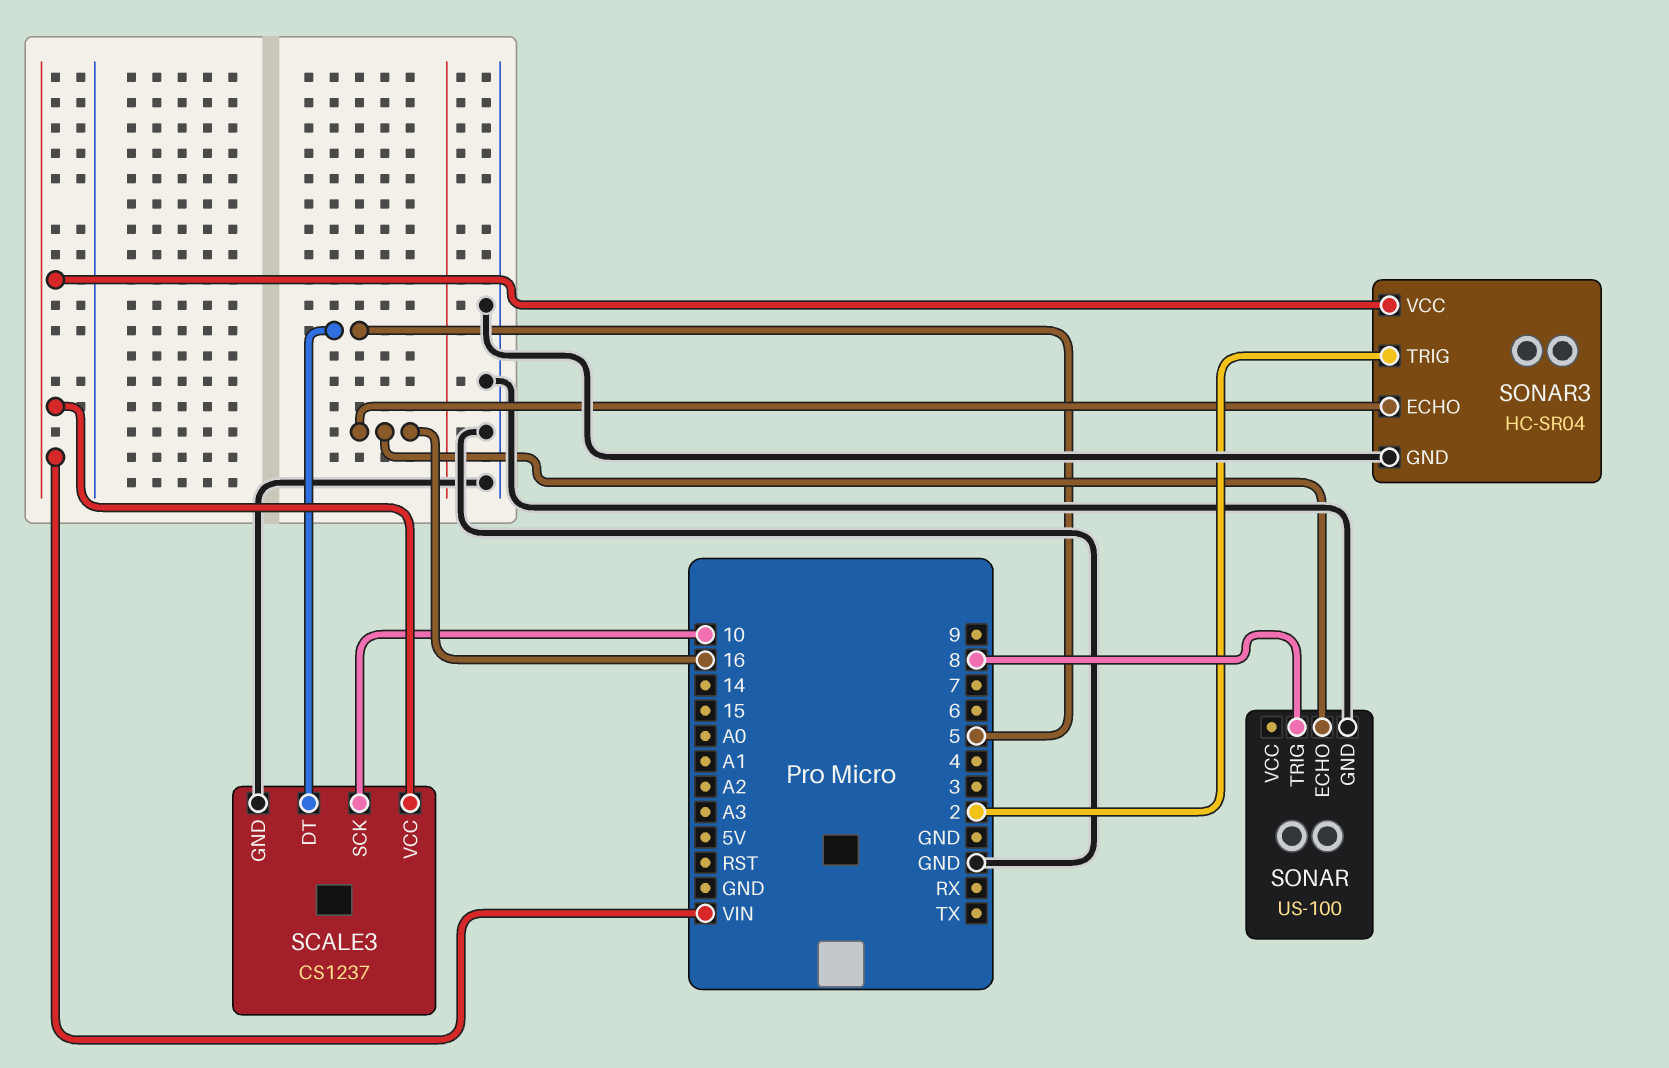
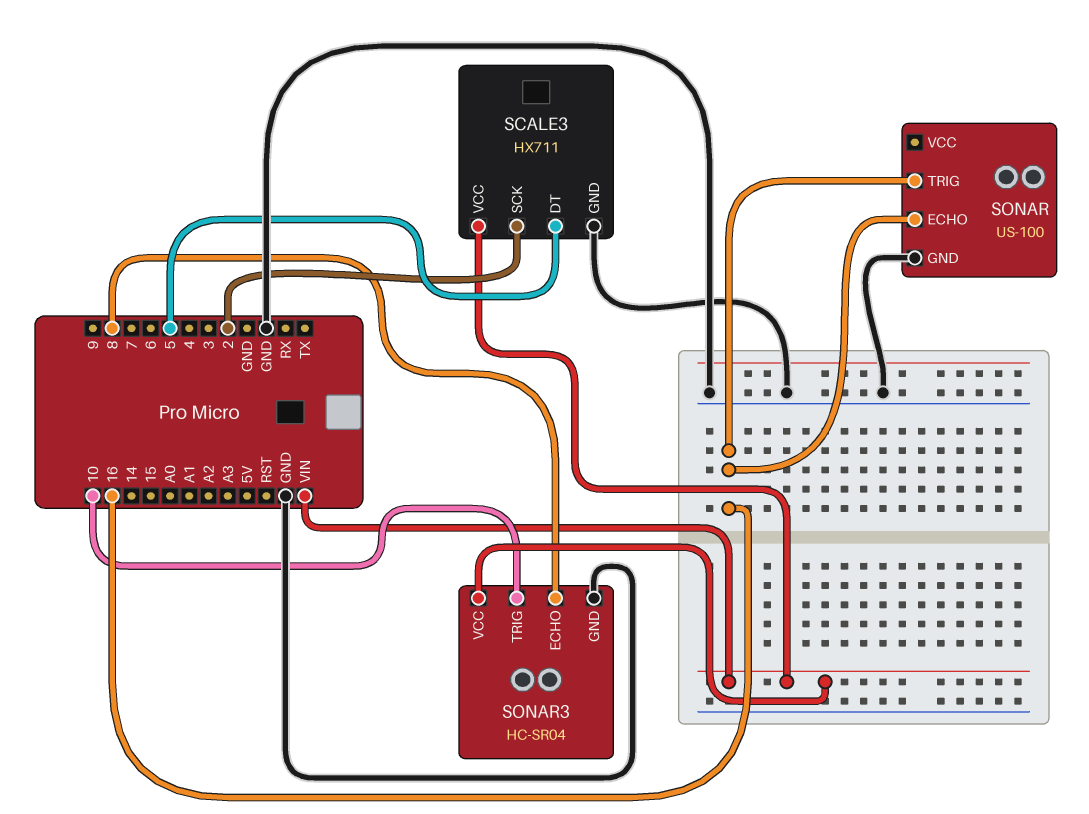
SCALE3: CS1237 -> HX711
SCALE3 pin SCK: 10 -> 2
SONAR pin TRIG: 8 -> 16
SONAR3 pin ECHO: 16 -> 8
SONAR3 pin TRIG: 2 -> 10

